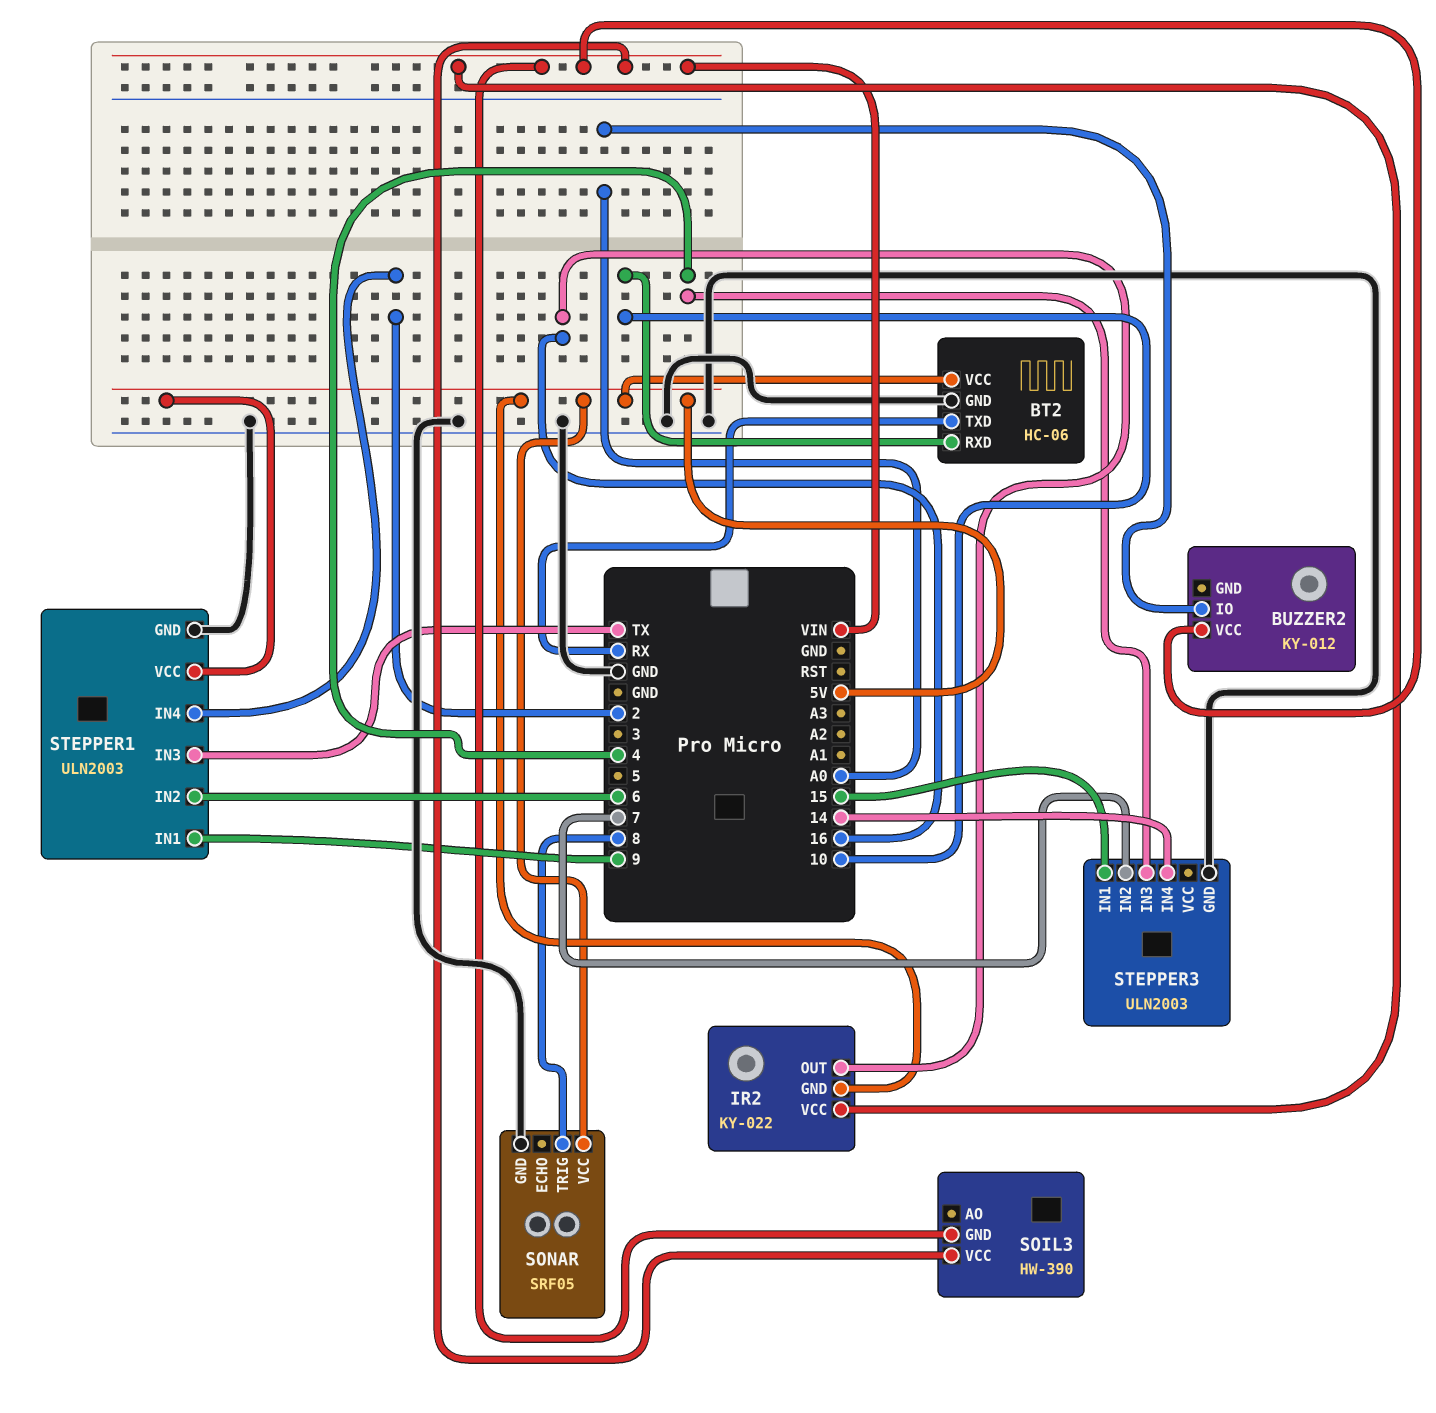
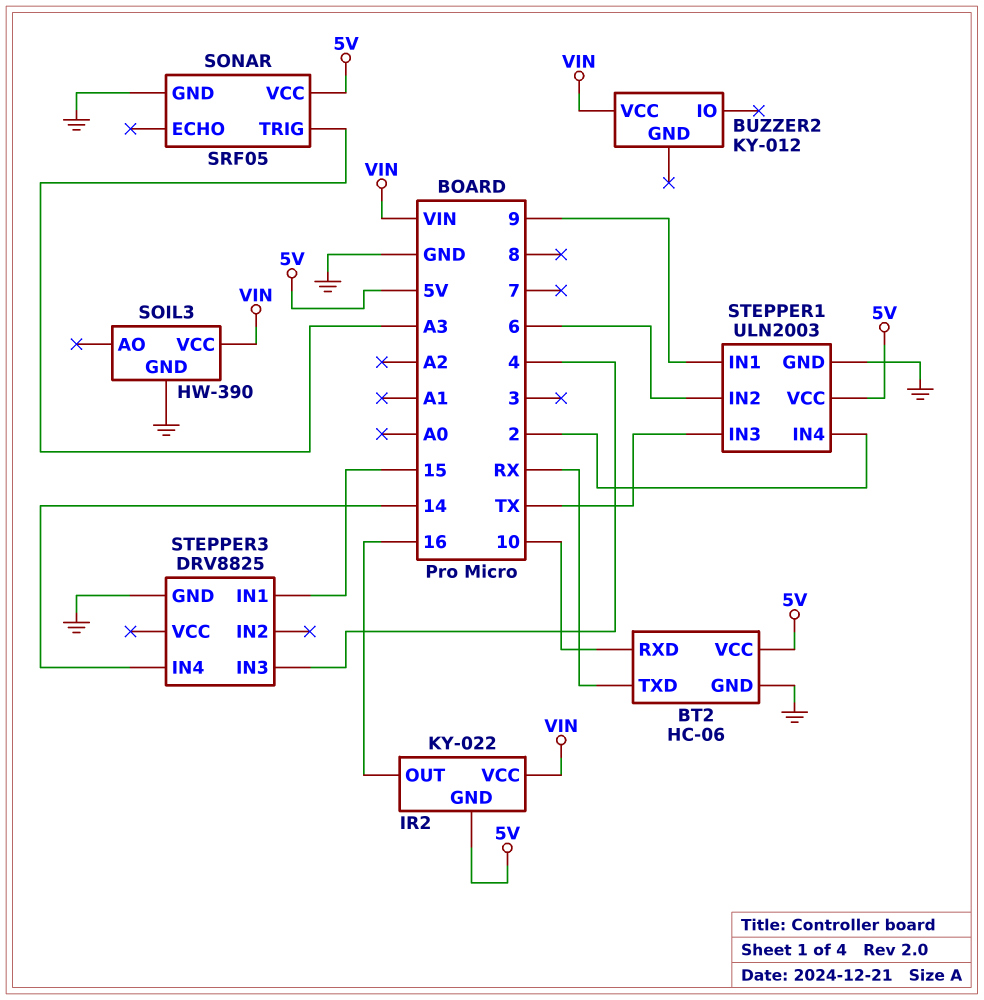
BUZZER2 pin IO: A0 -> none
SOIL3 pin GND: VIN -> GND
SONAR pin TRIG: 8 -> A3
STEPPER3: ULN2003 -> DRV8825
STEPPER3 pin IN2: 7 -> none

